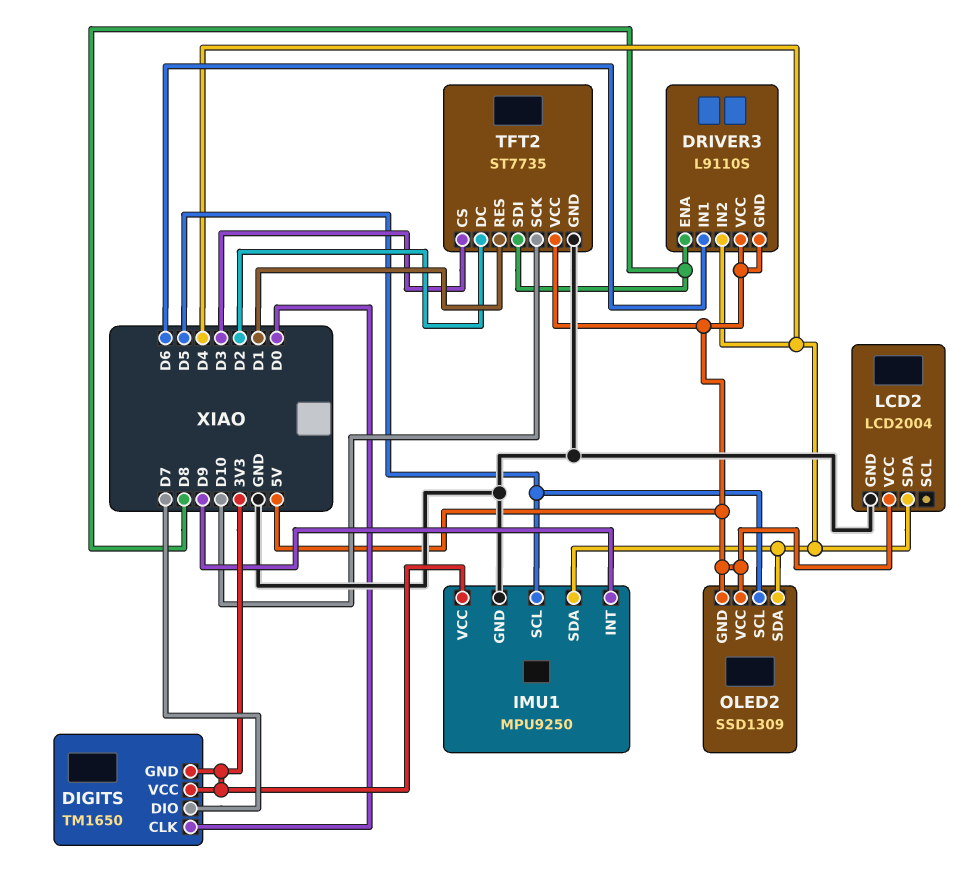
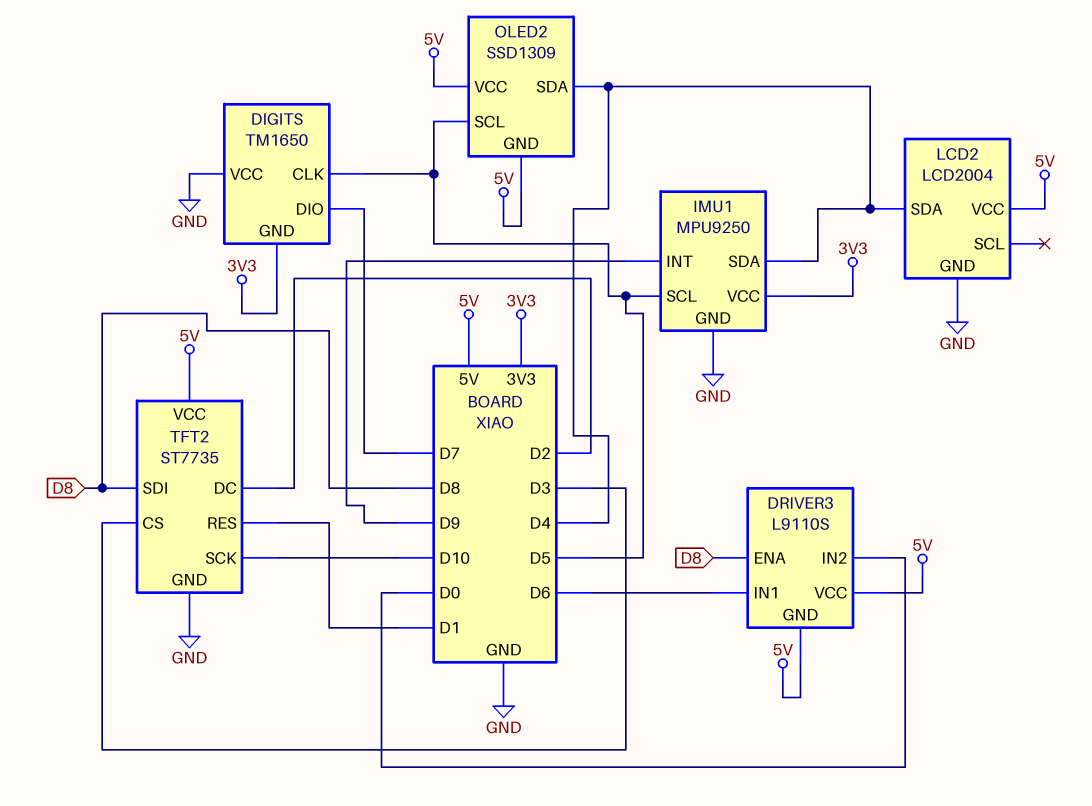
DIGITS pin CLK: D0 -> D5
DIGITS pin VCC: 3V3 -> GND
DRIVER3 pin IN2: D4 -> D0

